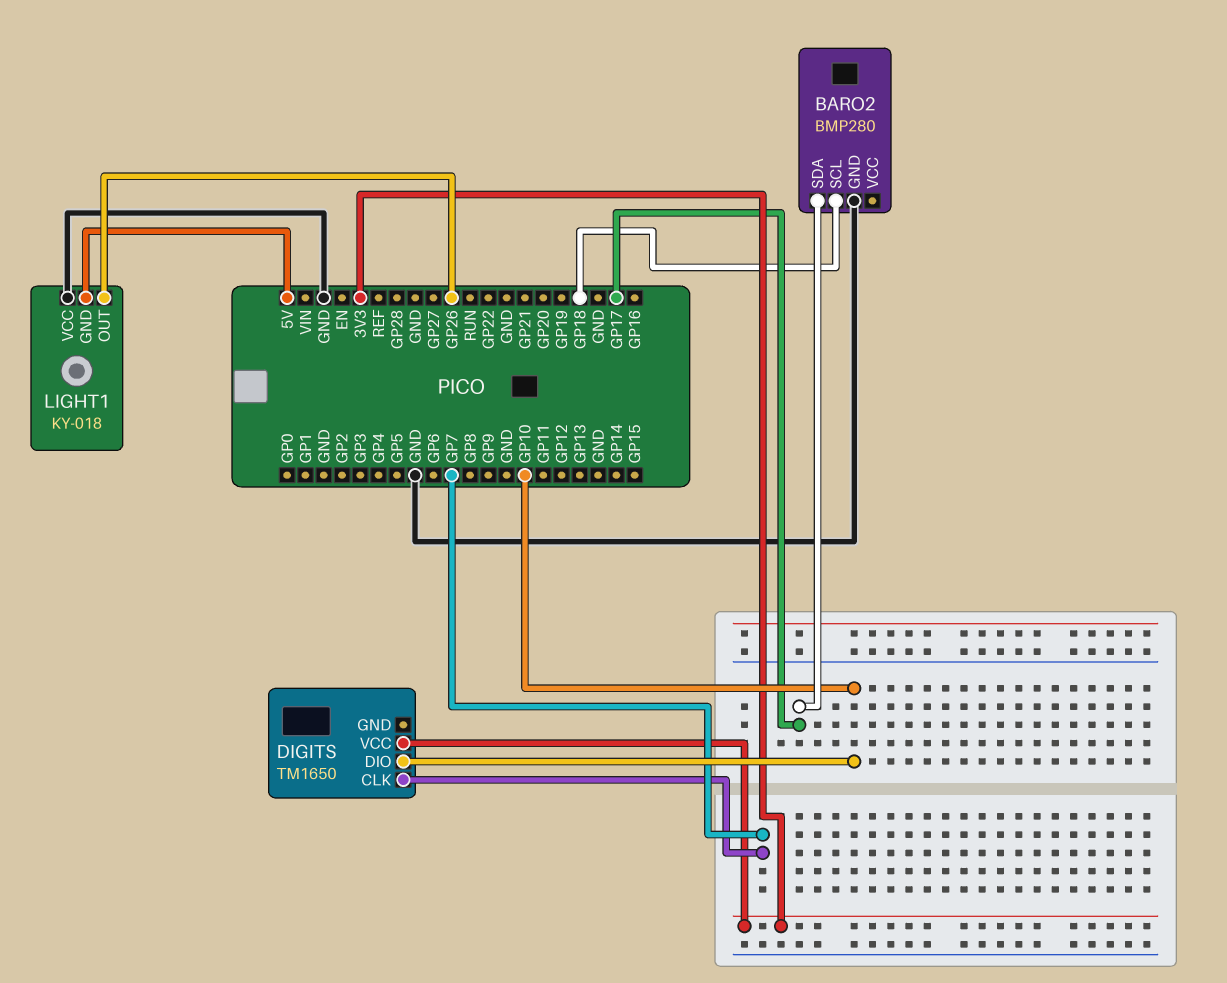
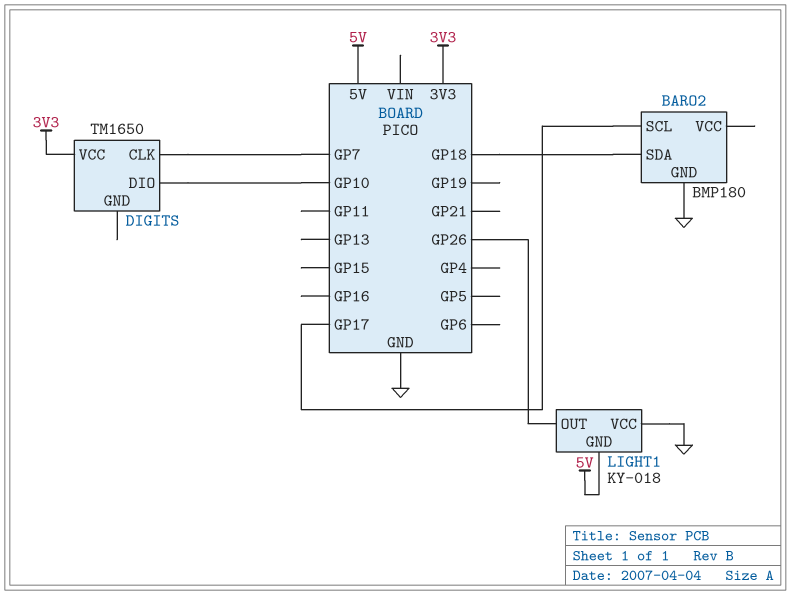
BARO2: BMP280 -> BMP180
BARO2 pin SCL: GP18 -> GP17
BARO2 pin SDA: GP17 -> GP18

